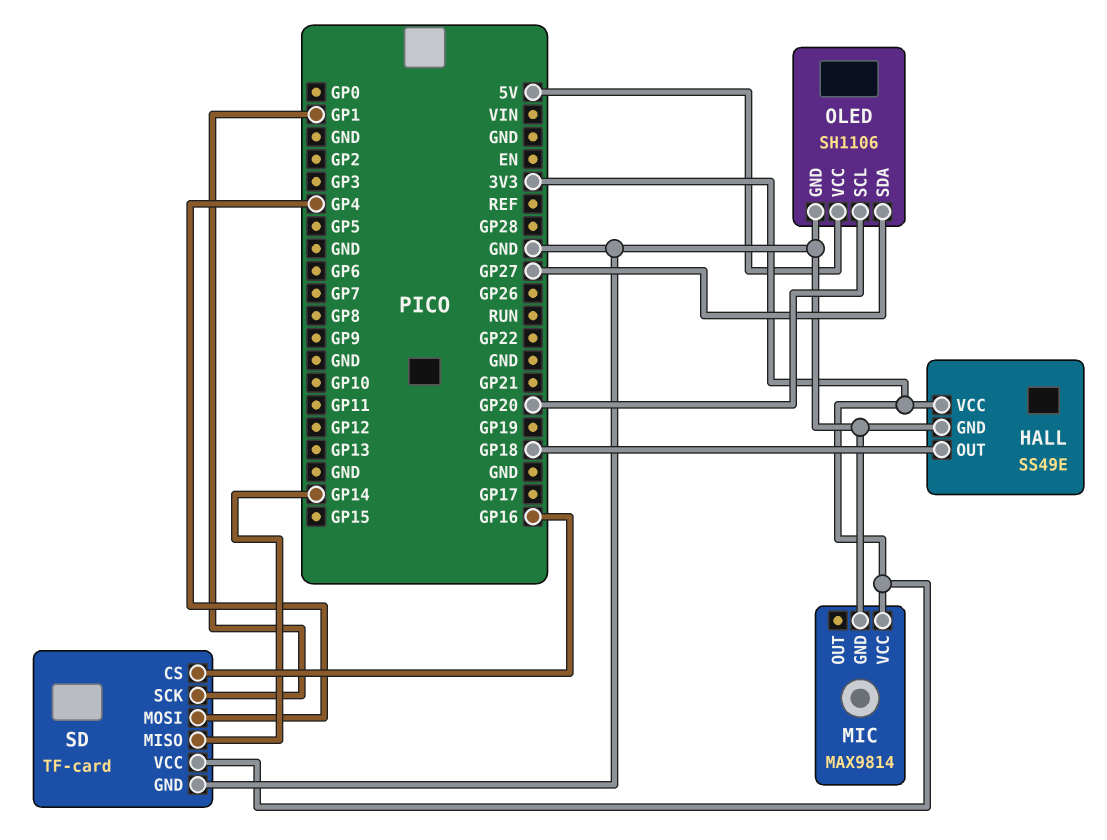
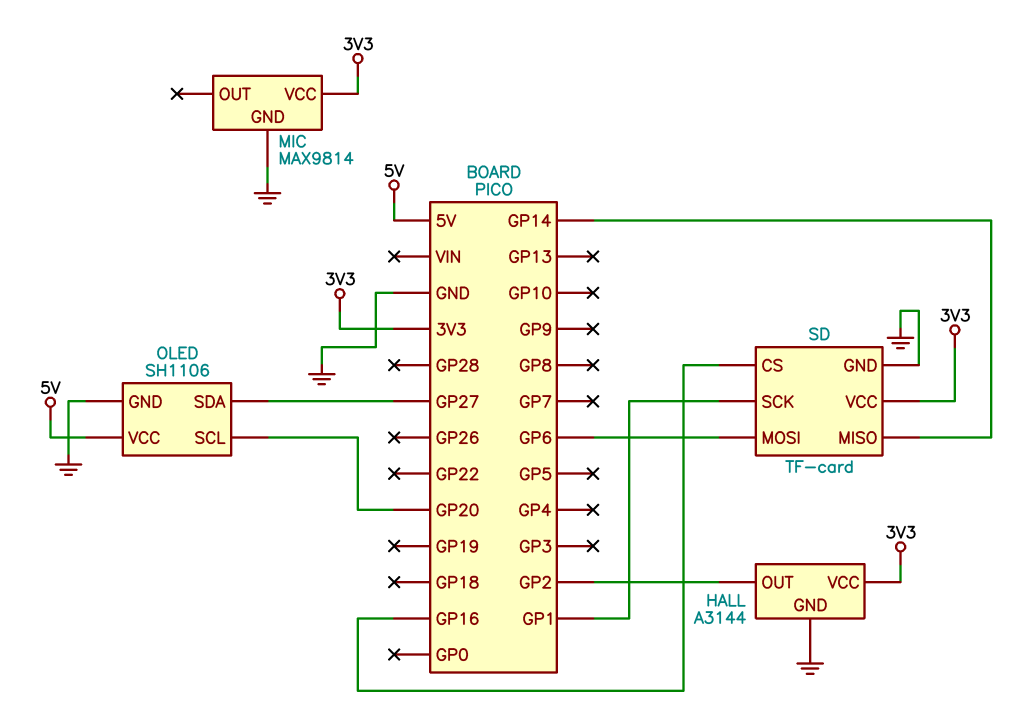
HALL: SS49E -> A3144
HALL pin OUT: GP18 -> GP2
SD pin MOSI: GP4 -> GP6

